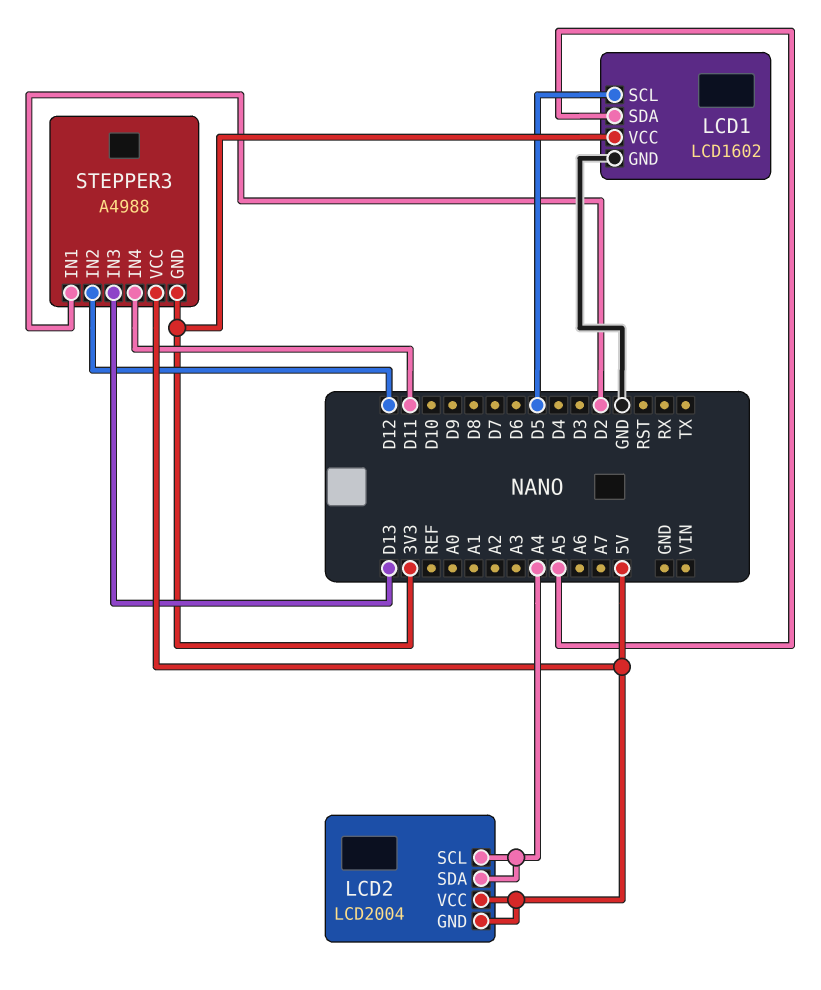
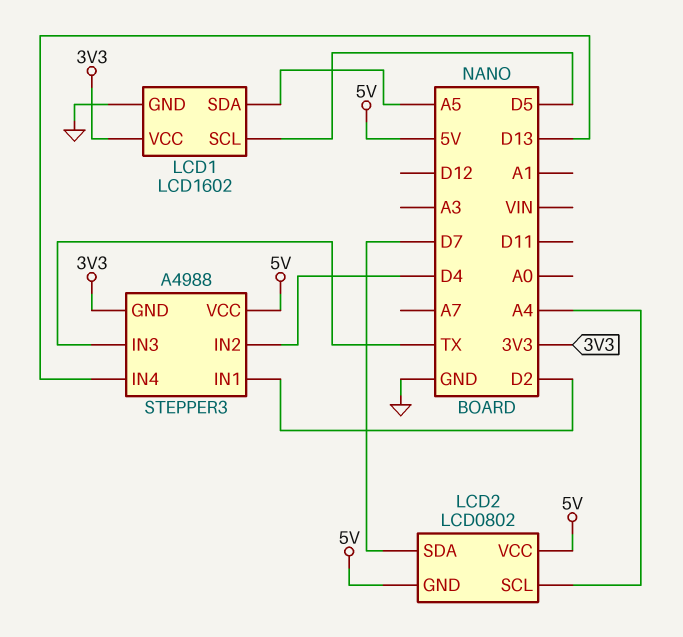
LCD2: LCD2004 -> LCD0802
LCD2 pin SDA: A4 -> D7
STEPPER3 pin IN2: D12 -> D4
STEPPER3 pin IN3: D13 -> TX
STEPPER3 pin IN4: D11 -> D13

